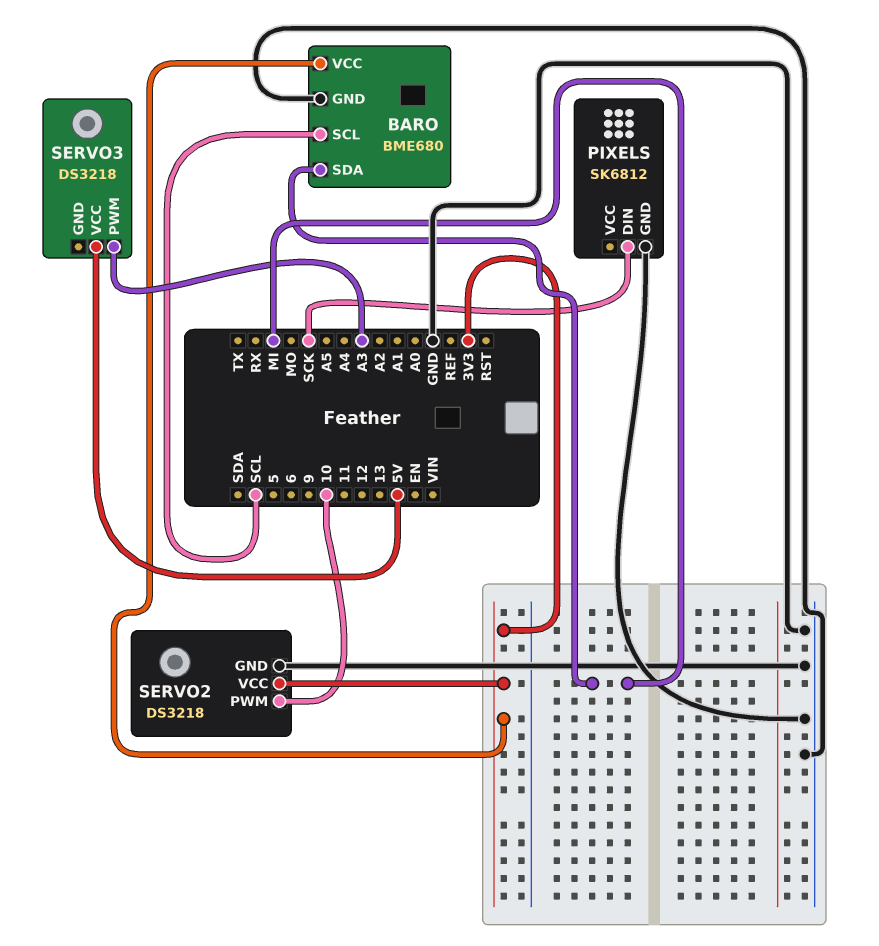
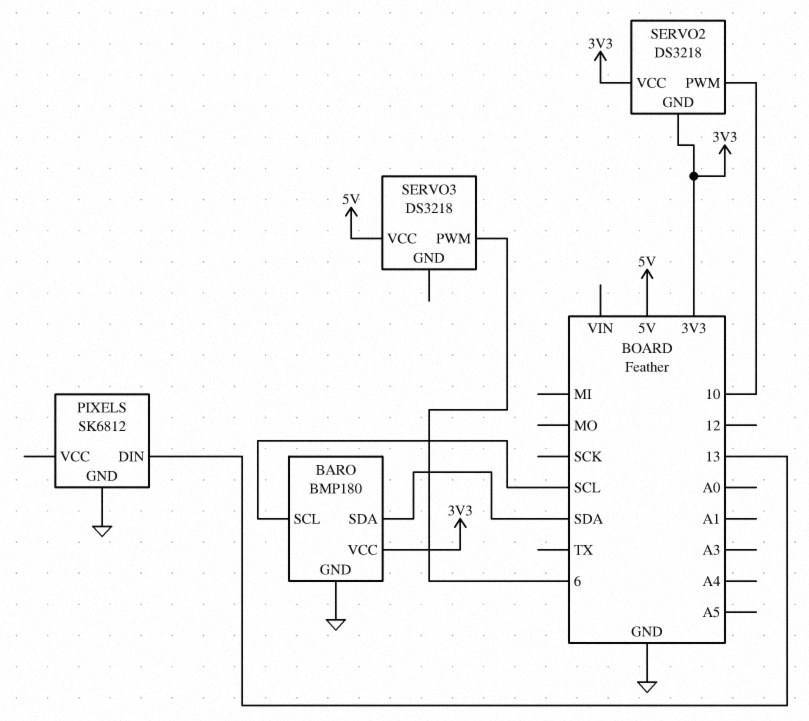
BARO: BME680 -> BMP180
BARO pin SDA: MI -> SDA
PIXELS pin DIN: SCK -> 13
SERVO2 pin GND: GND -> 3V3
SERVO3 pin PWM: A3 -> 6

